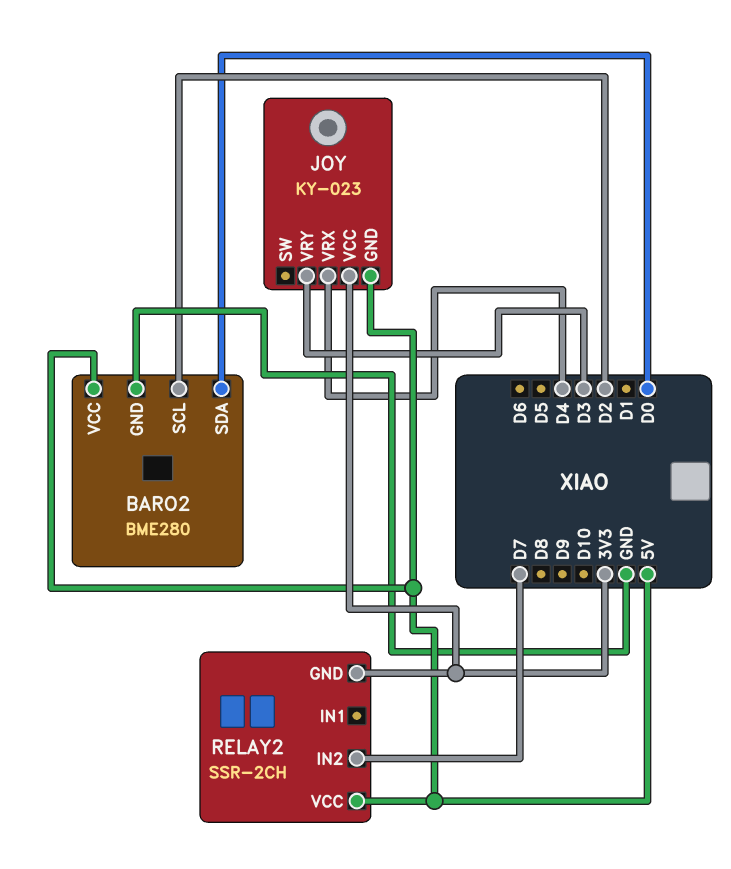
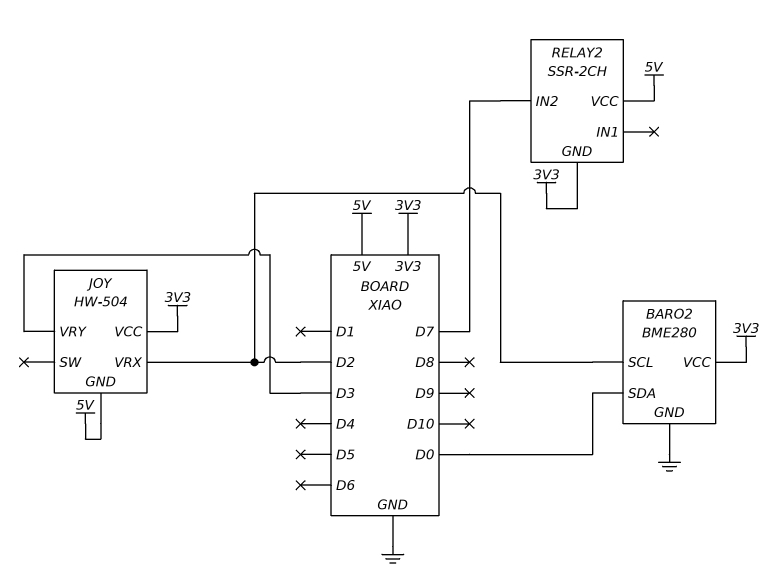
BARO2 pin VCC: 5V -> 3V3
JOY: KY-023 -> HW-504
JOY pin VRX: D4 -> D2

